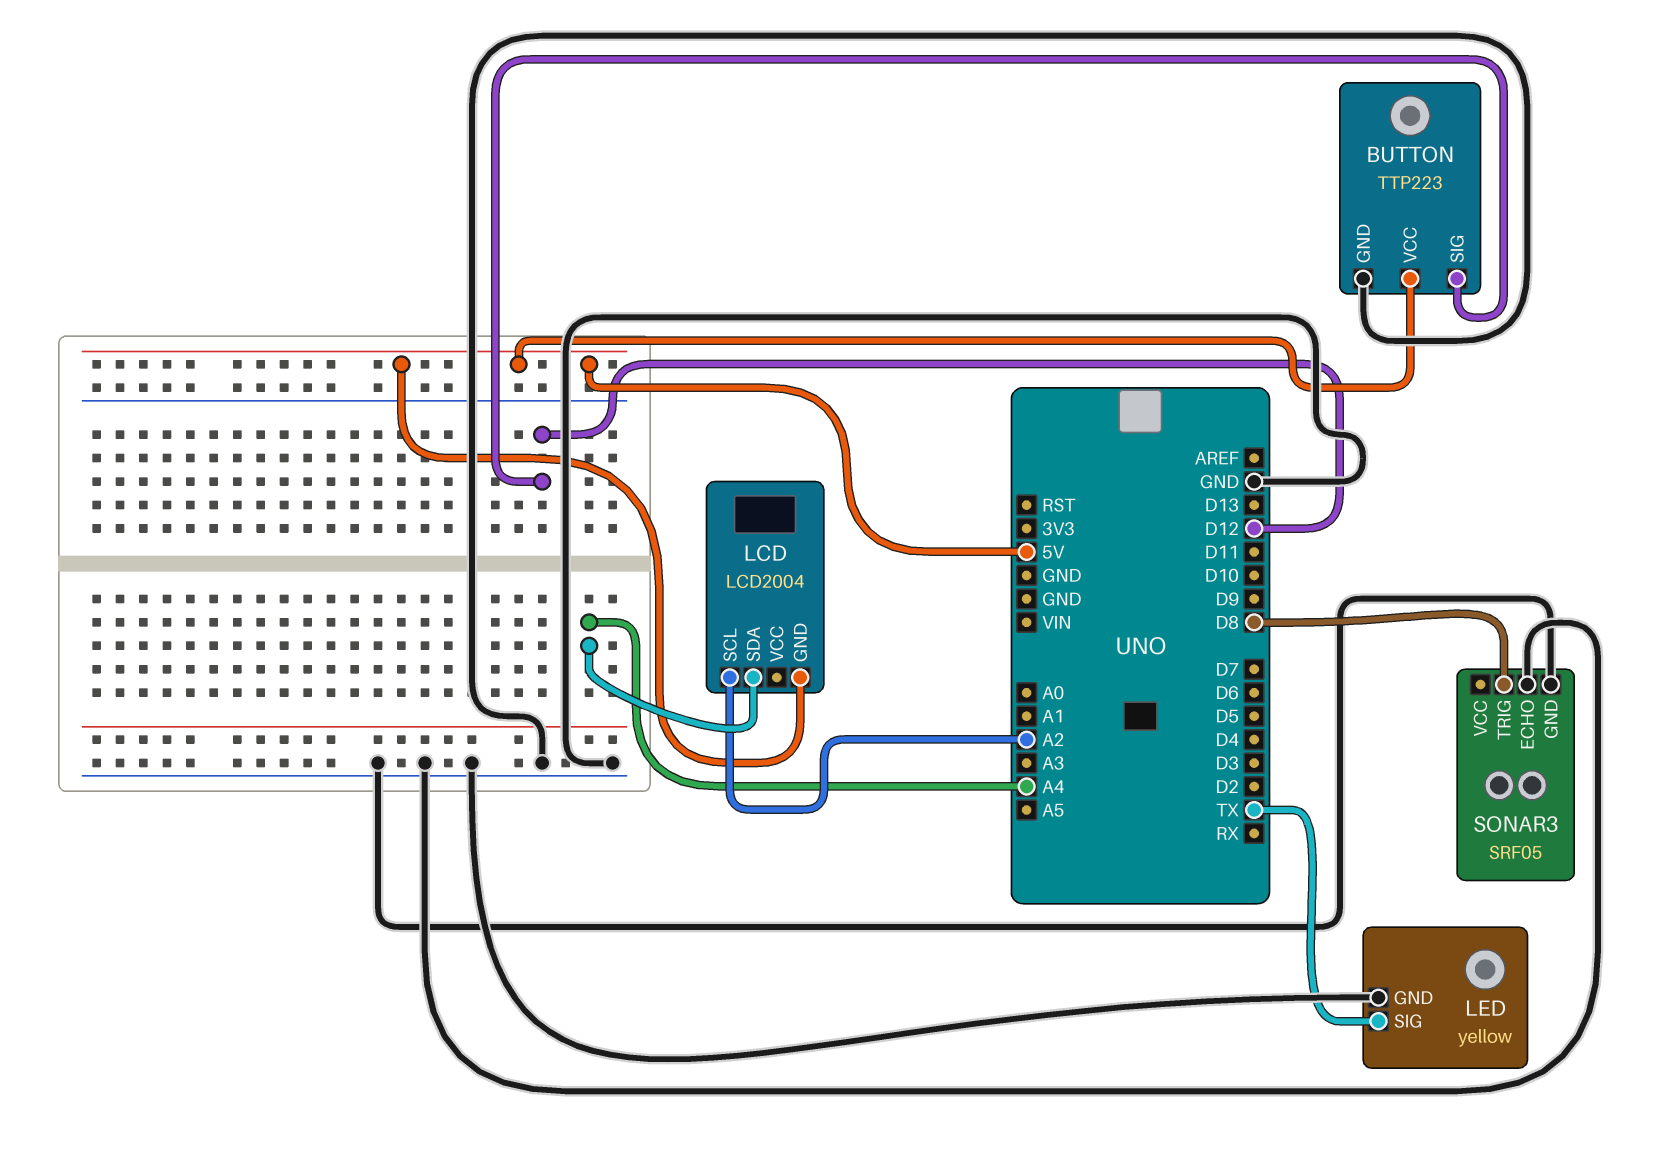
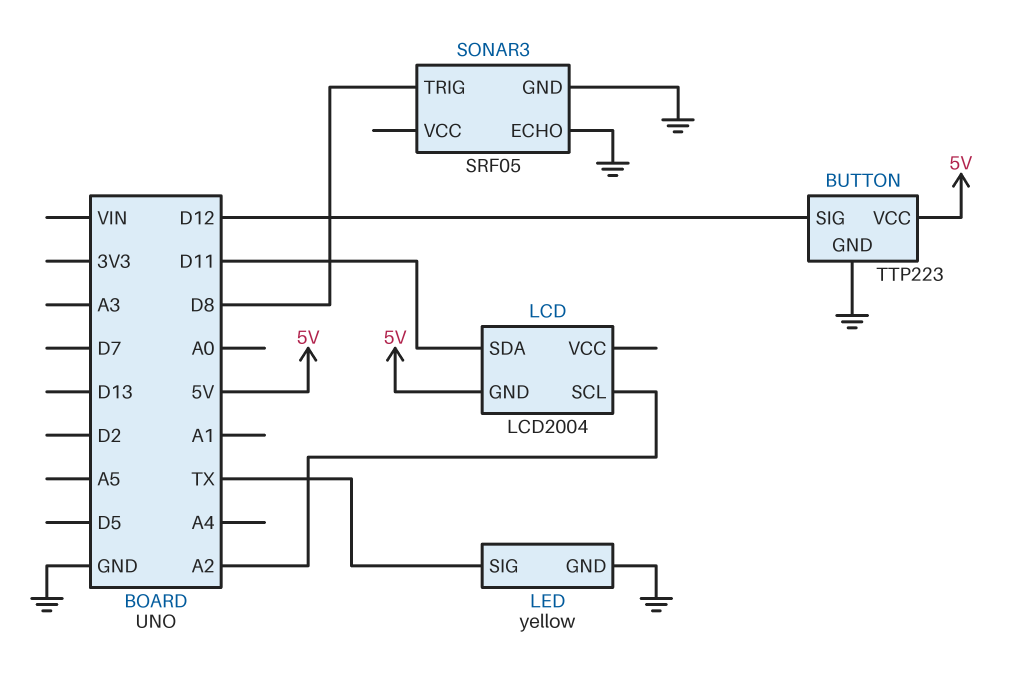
LCD pin SDA: A4 -> D11

